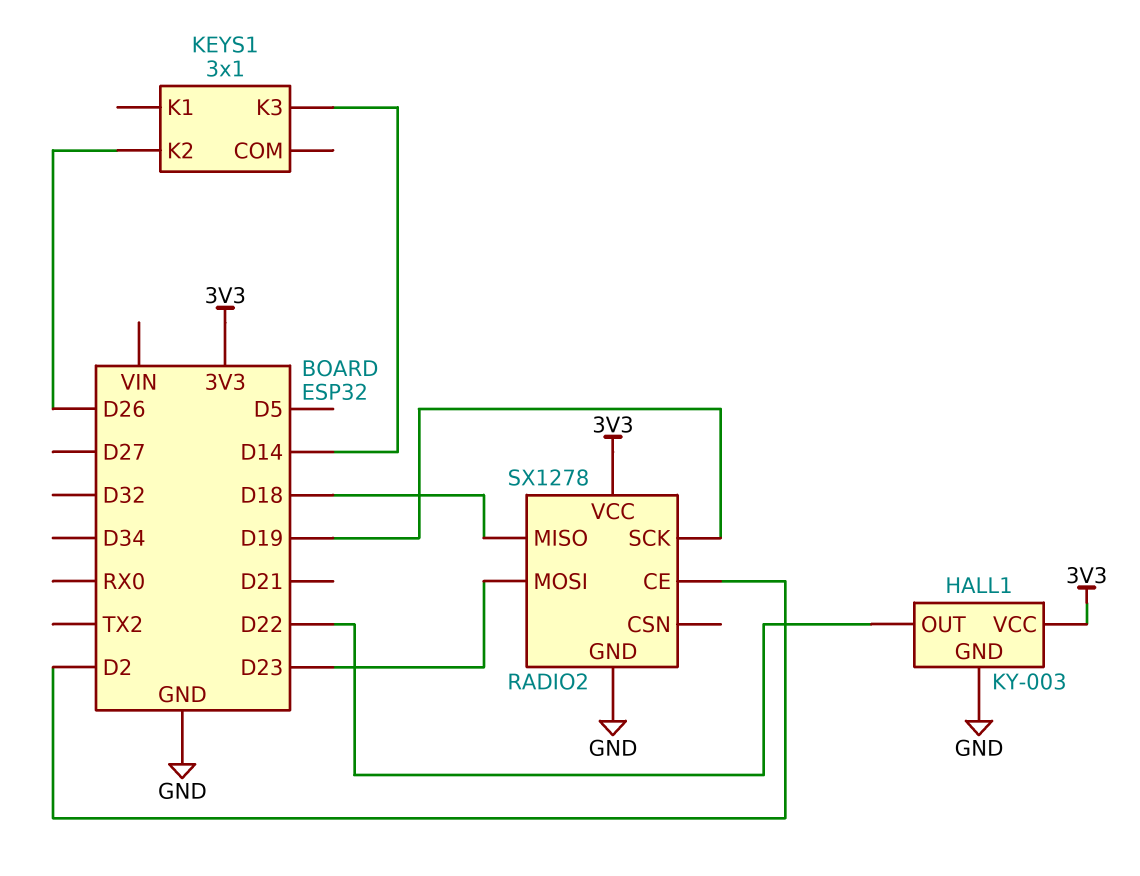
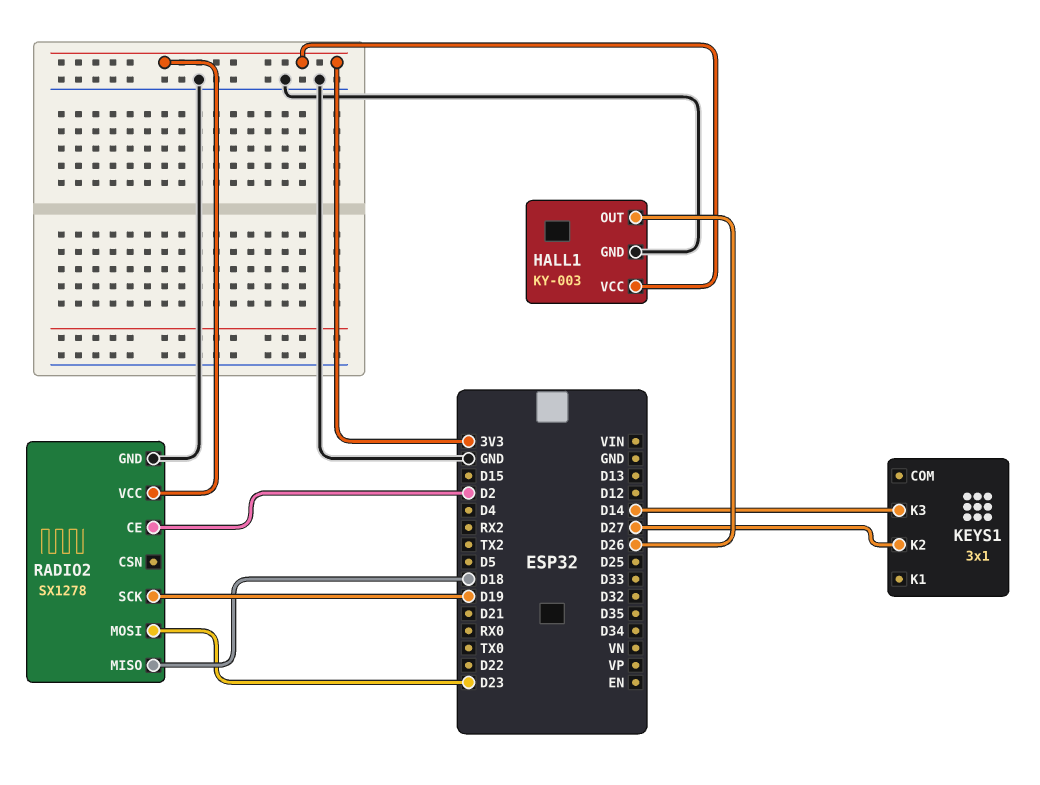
HALL1 pin OUT: D22 -> D26
KEYS1 pin K2: D26 -> D27

